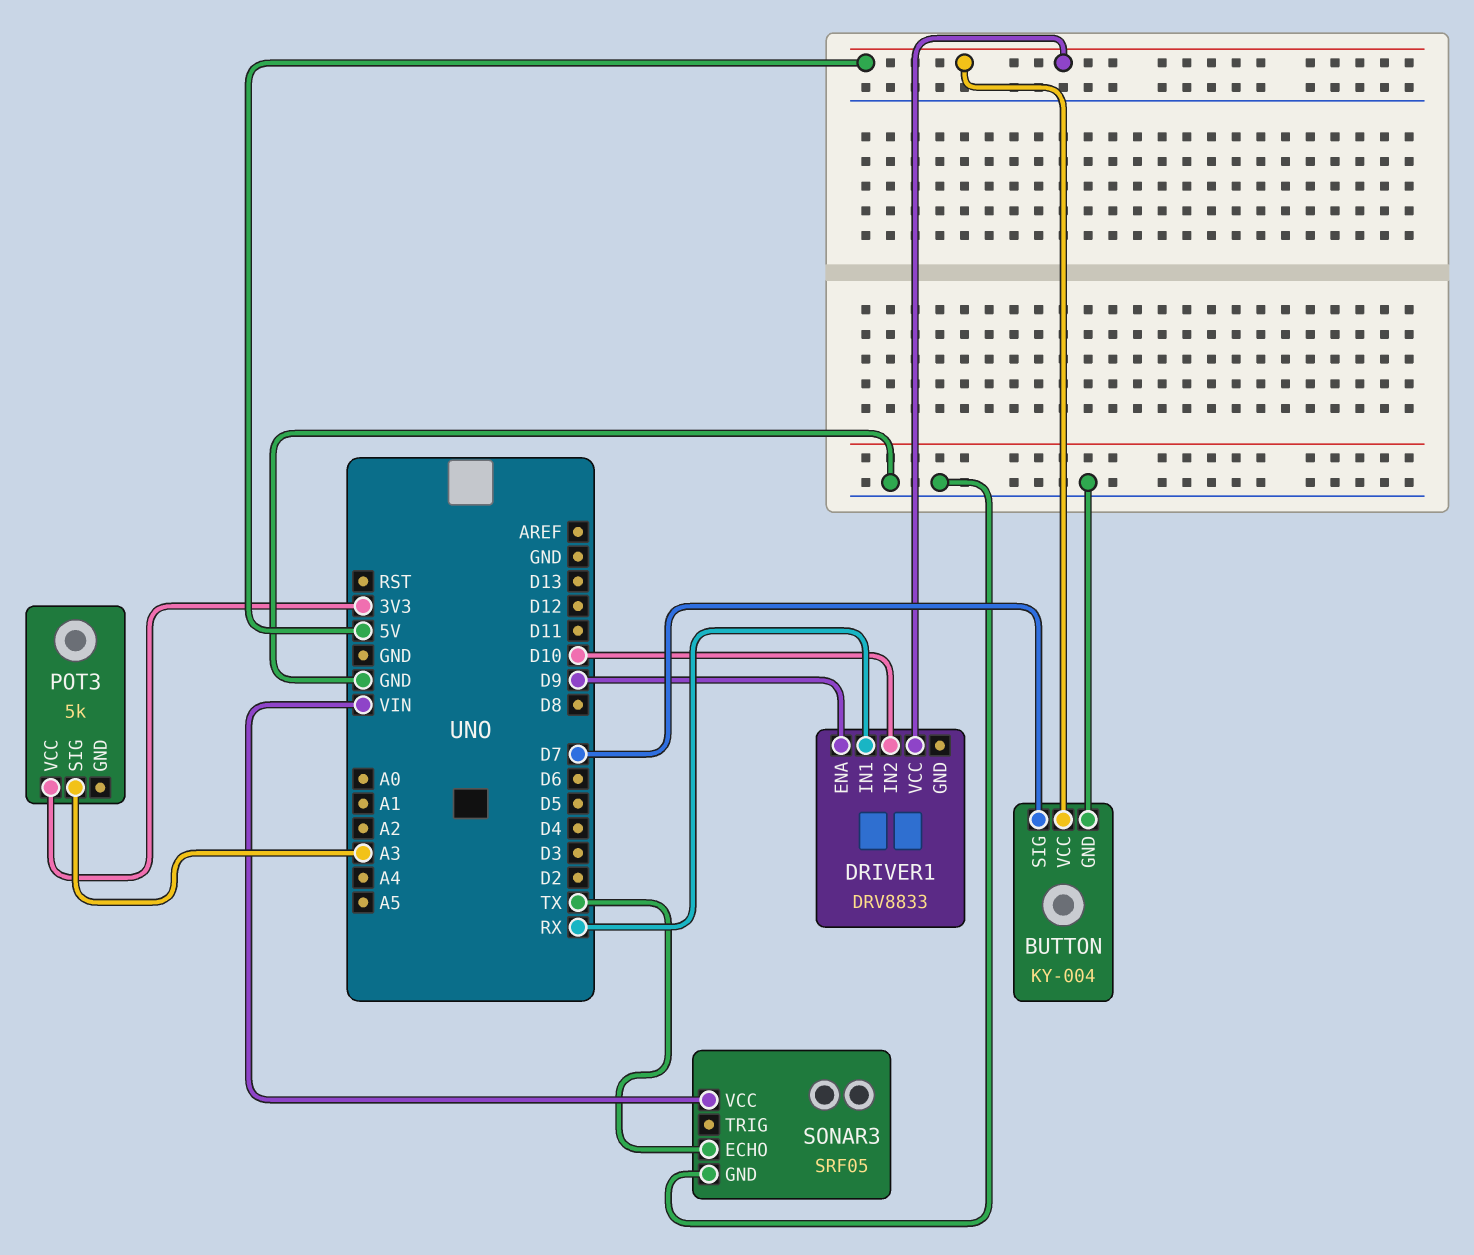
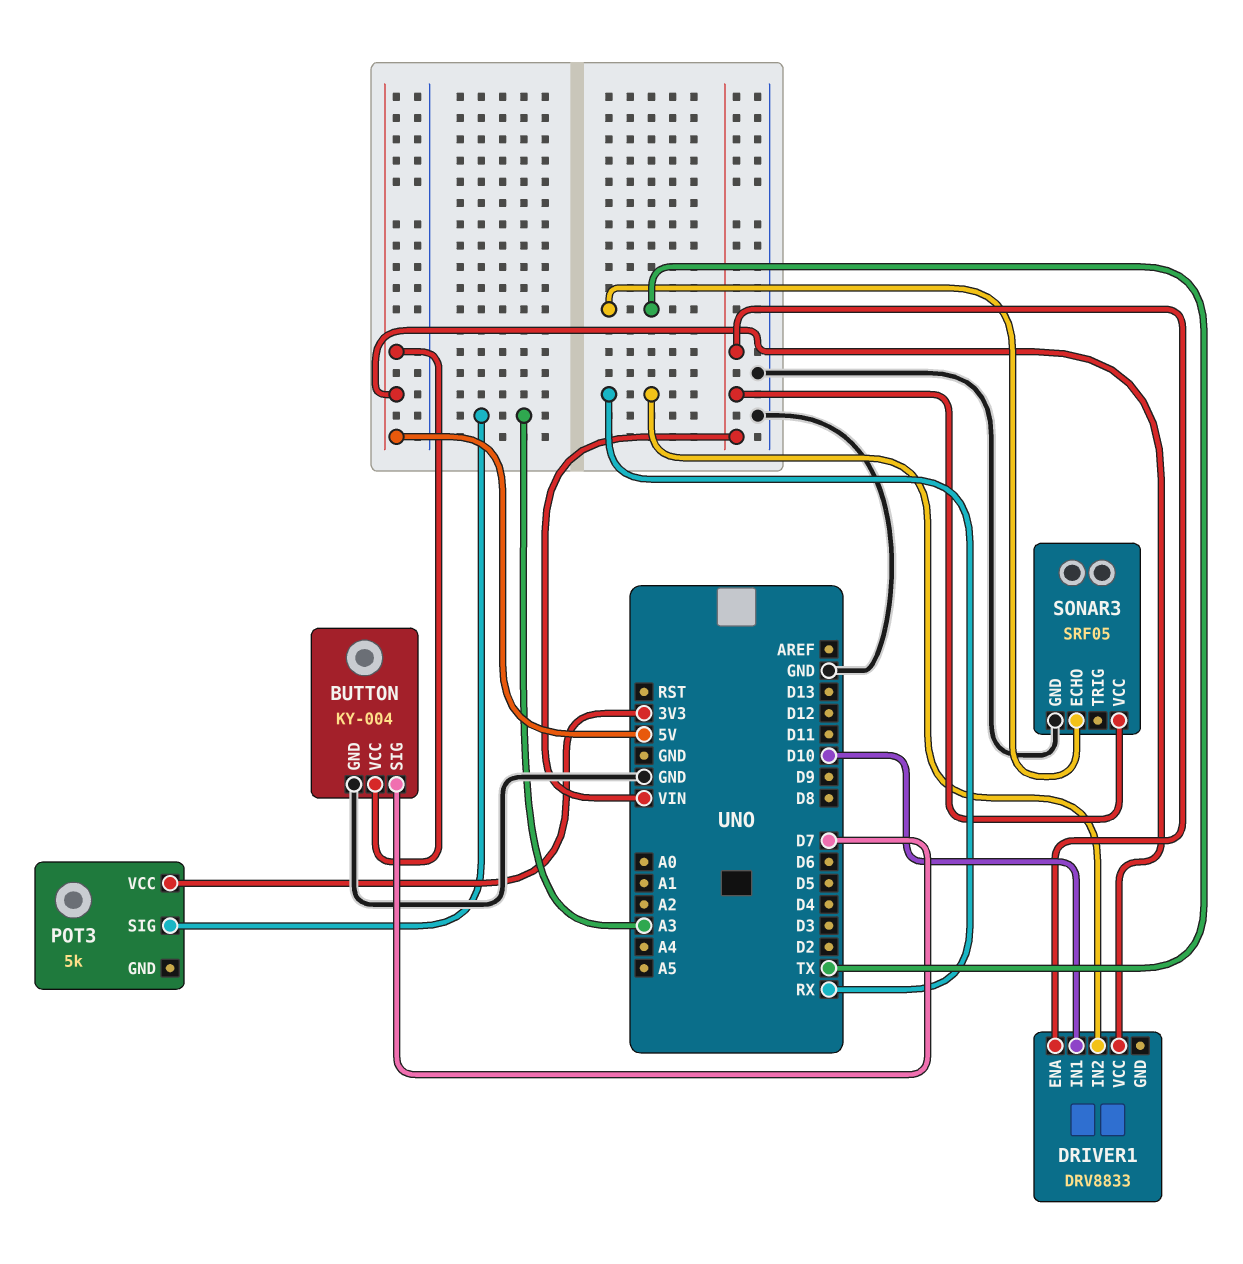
DRIVER1 pin ENA: D9 -> VIN
DRIVER1 pin IN1: RX -> D10
DRIVER1 pin IN2: D10 -> RX

